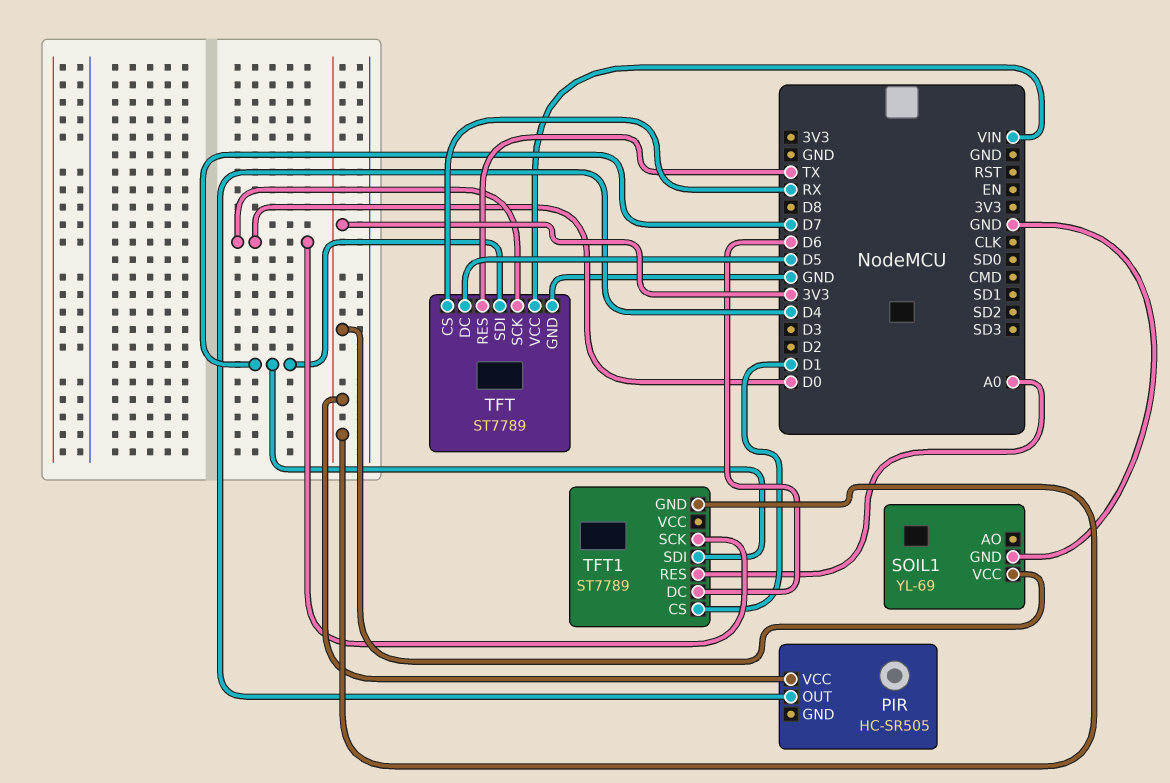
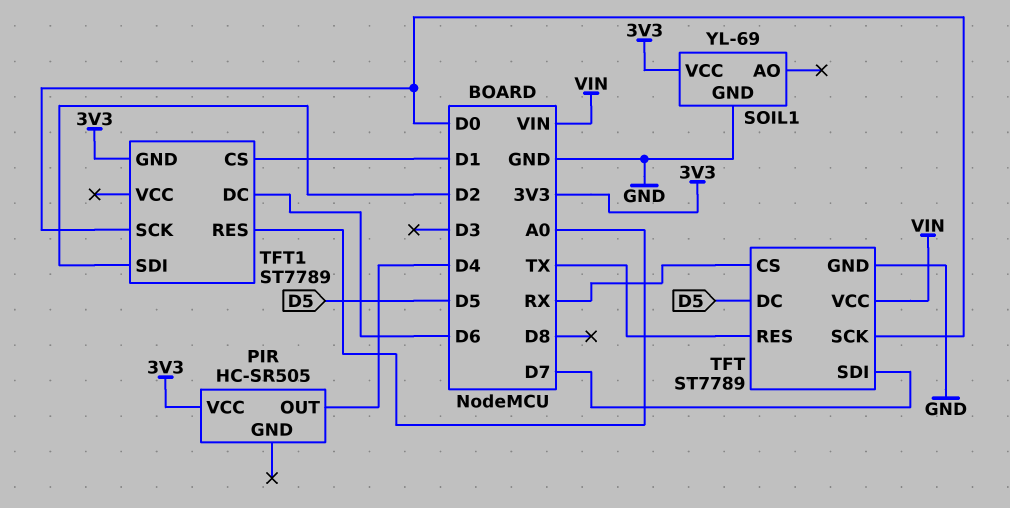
TFT1 pin SDI: D7 -> D2

